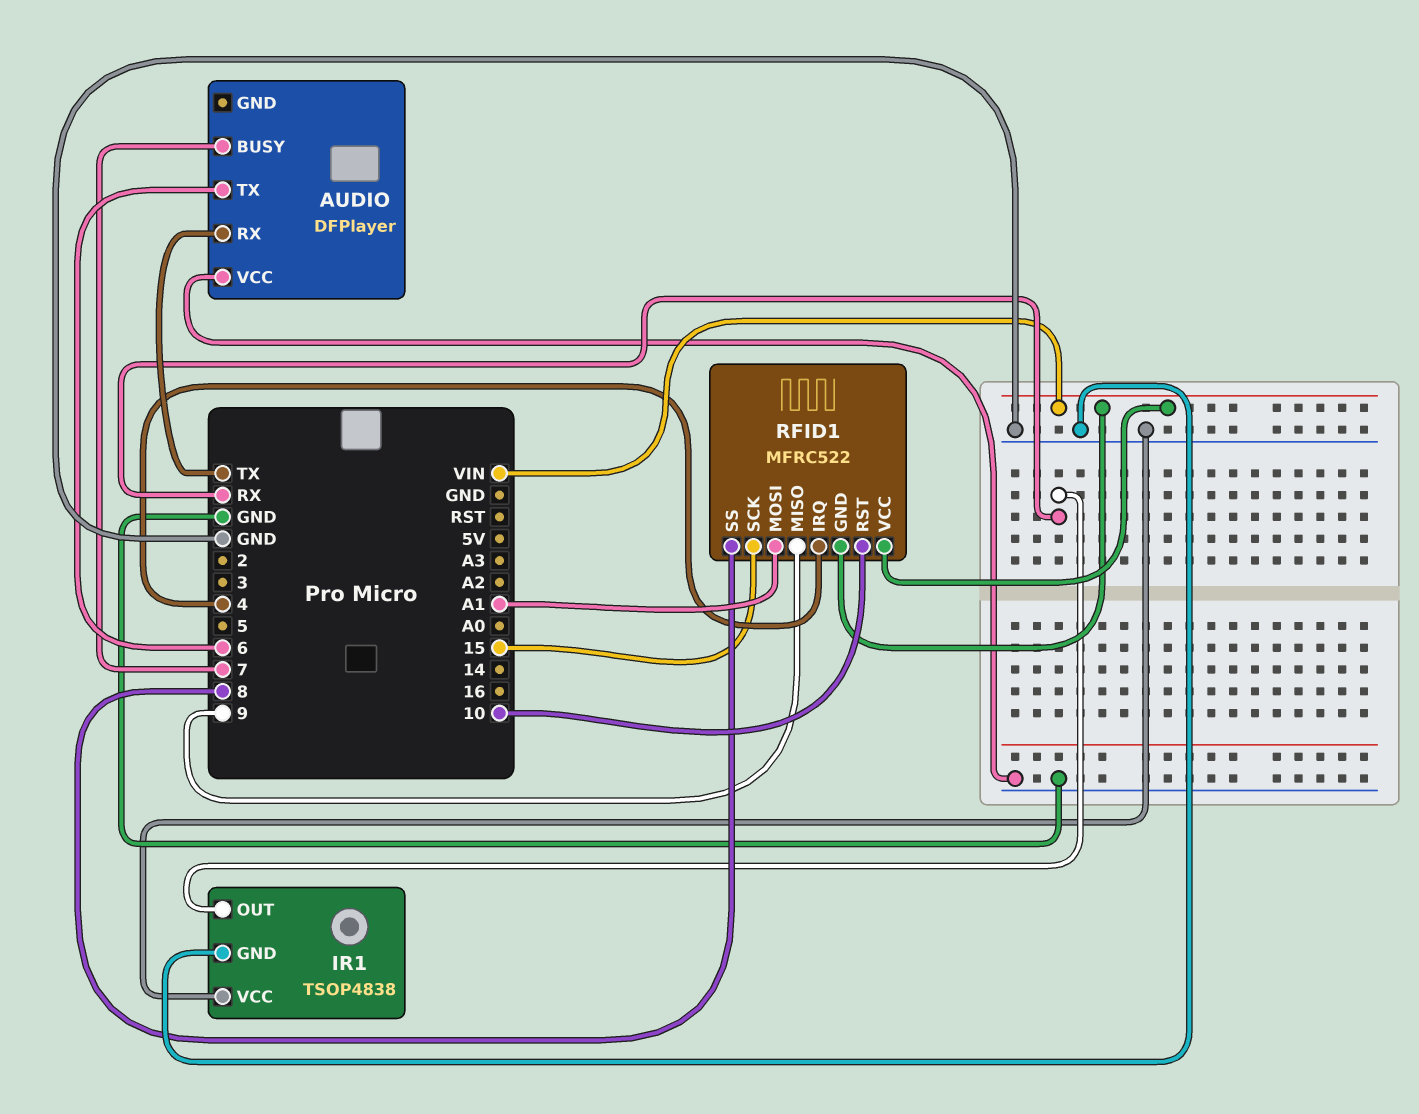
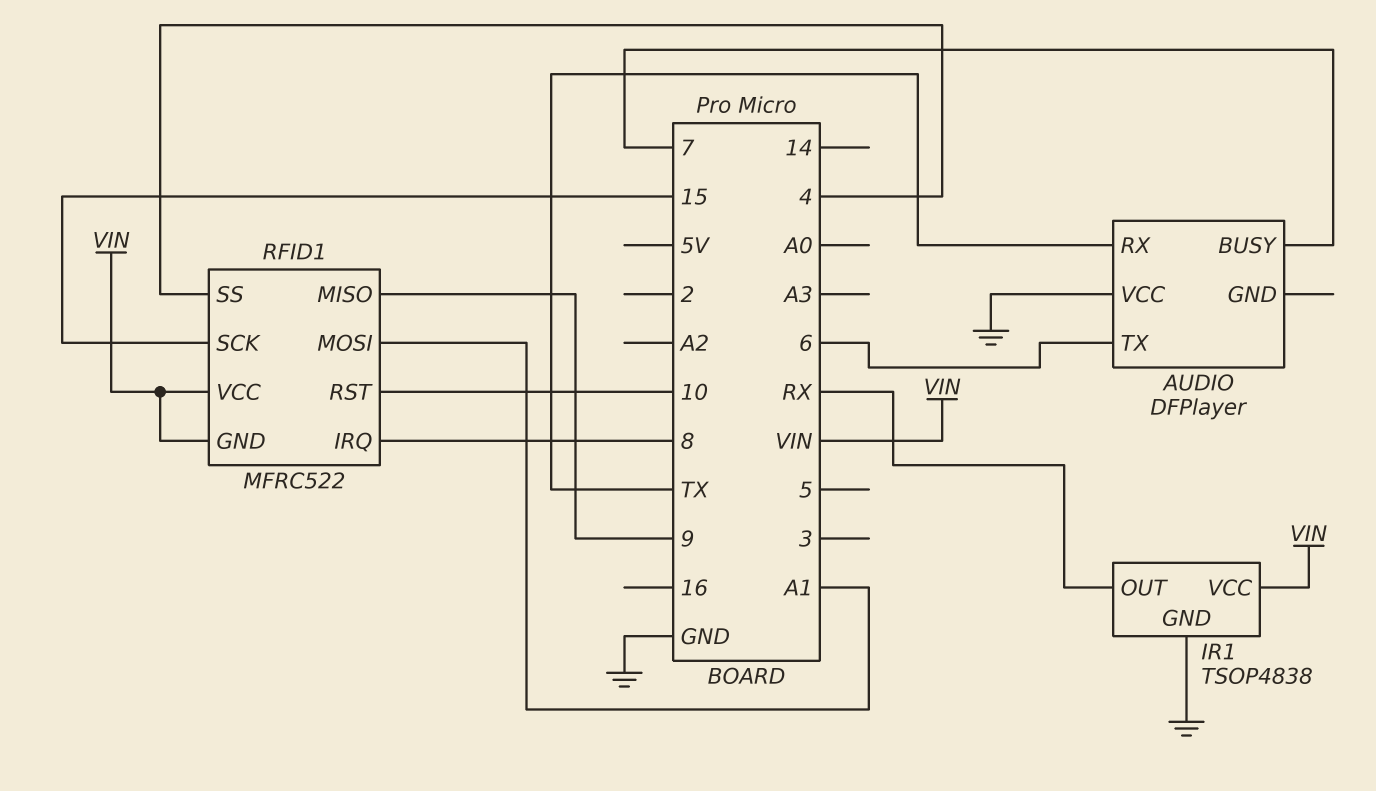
IR1 pin VCC: GND -> VIN
RFID1 pin IRQ: 4 -> 8
RFID1 pin SS: 8 -> 4

